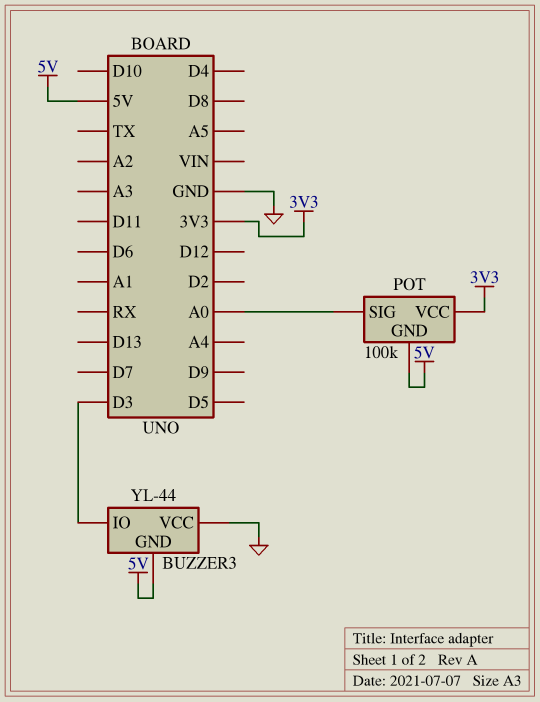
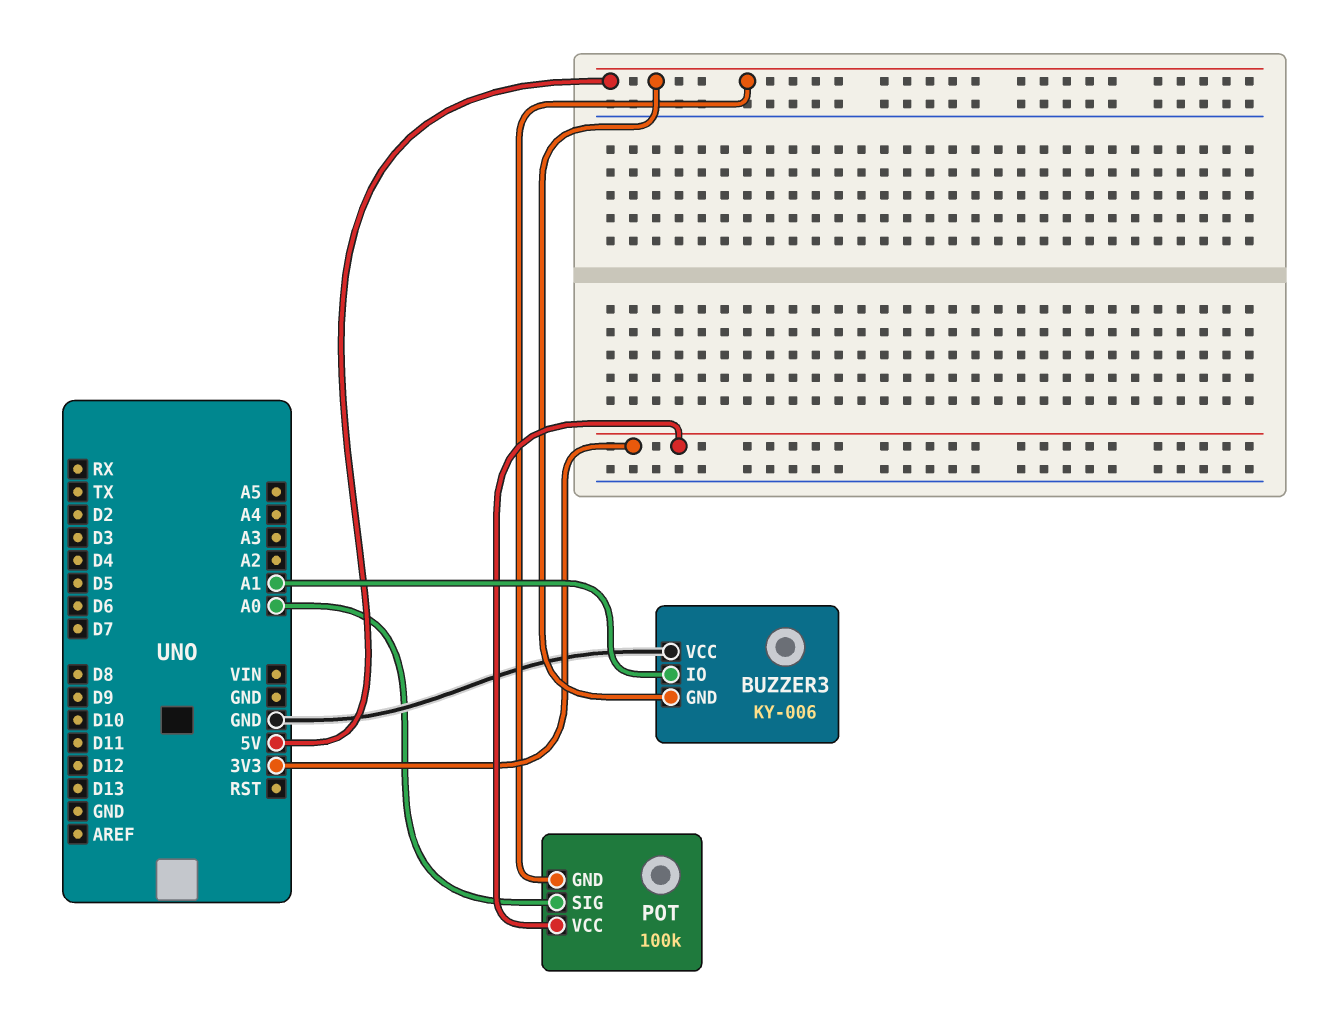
BUZZER3: YL-44 -> KY-006
BUZZER3 pin IO: D3 -> A1

